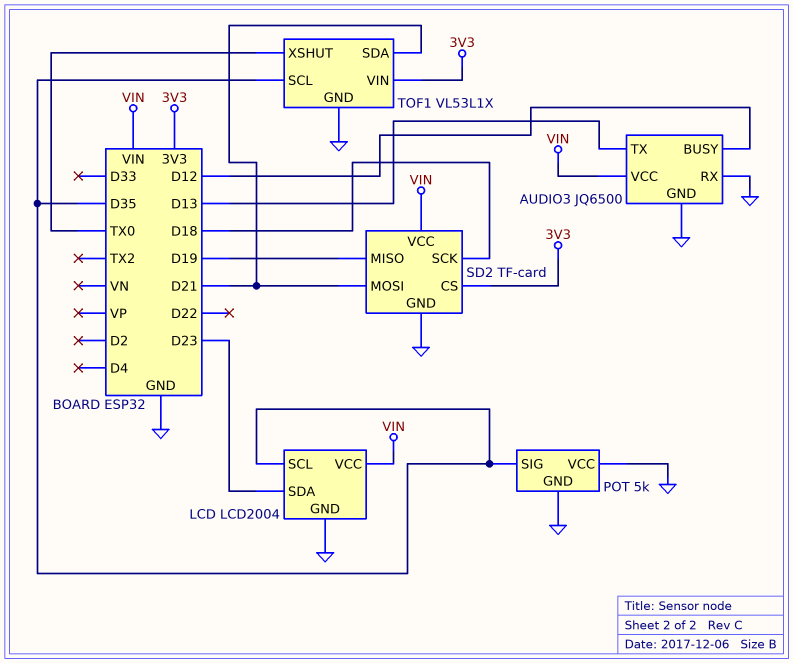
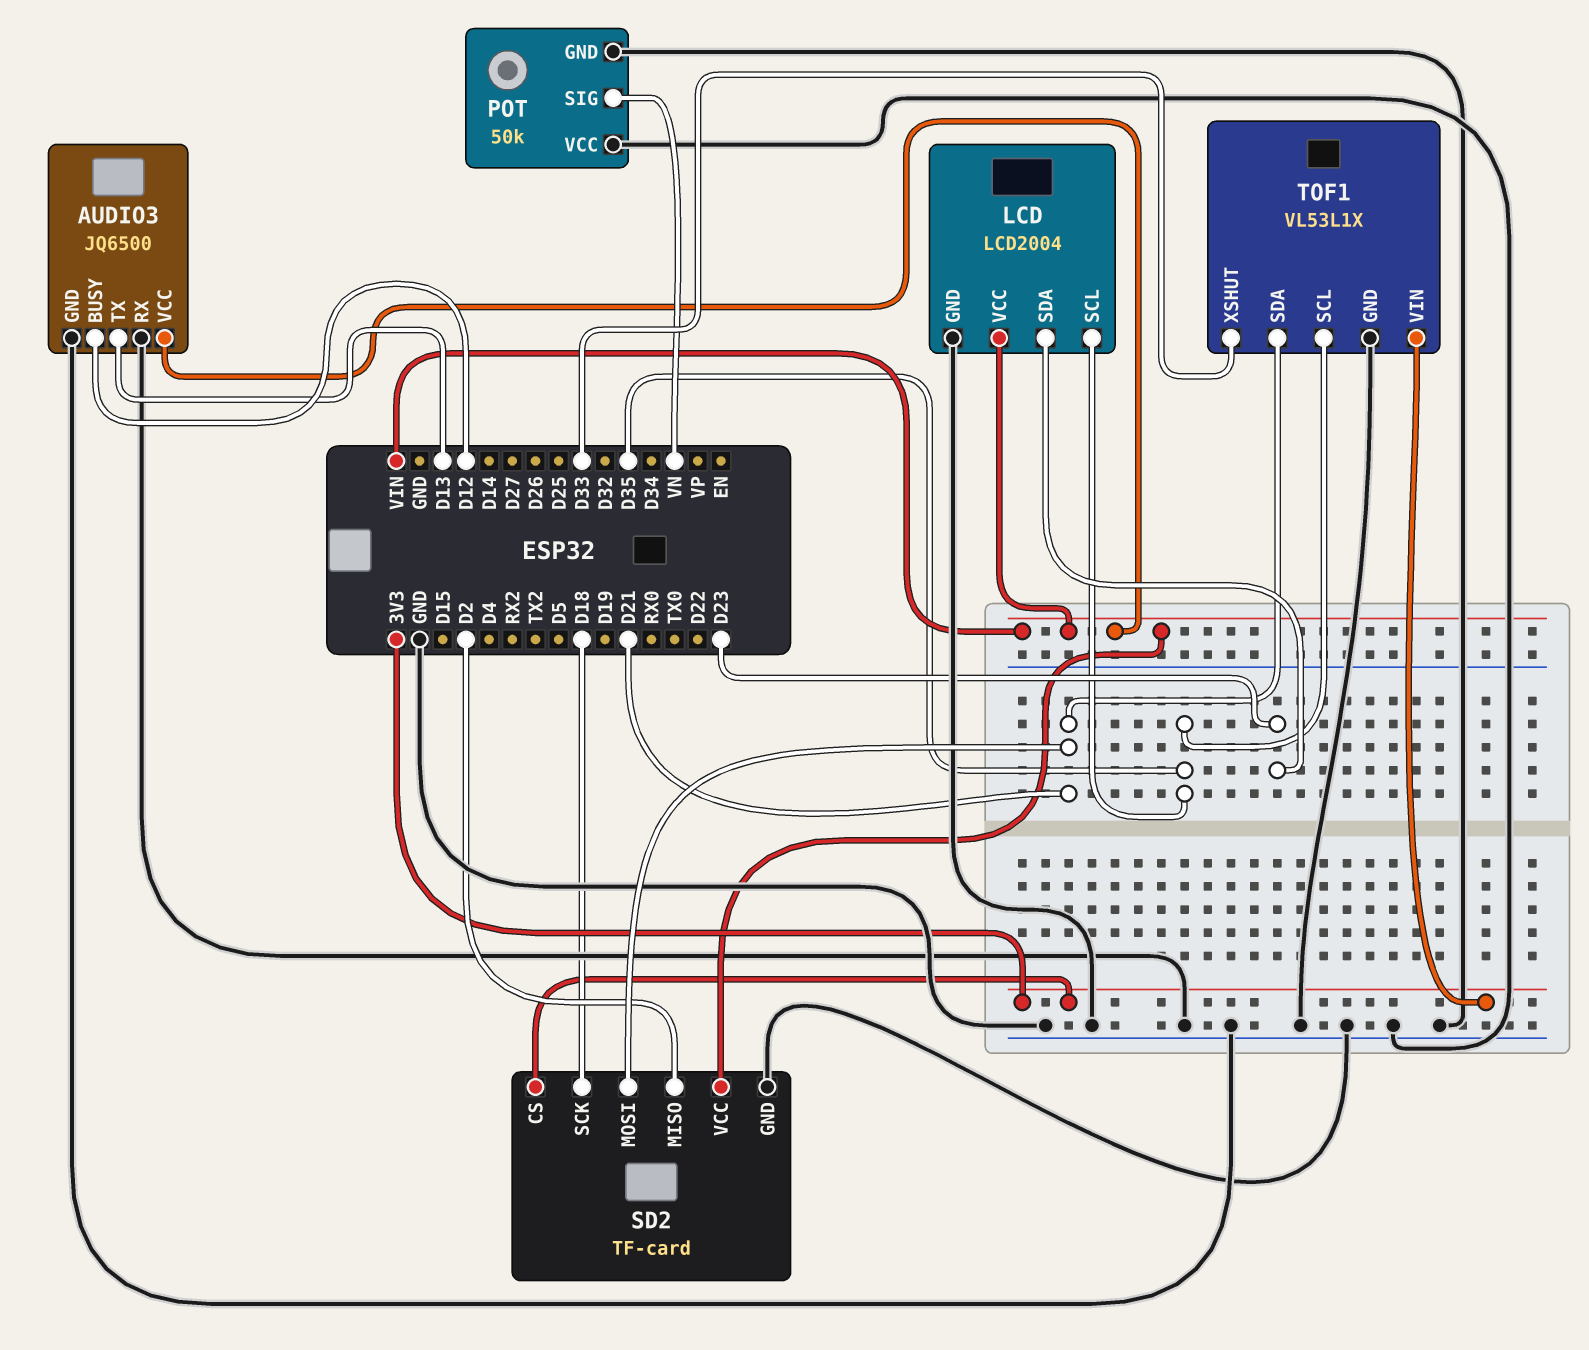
POT: 5k -> 50k
POT pin SIG: D35 -> VN
SD2 pin MISO: D19 -> D2
TOF1 pin XSHUT: TX0 -> D33

